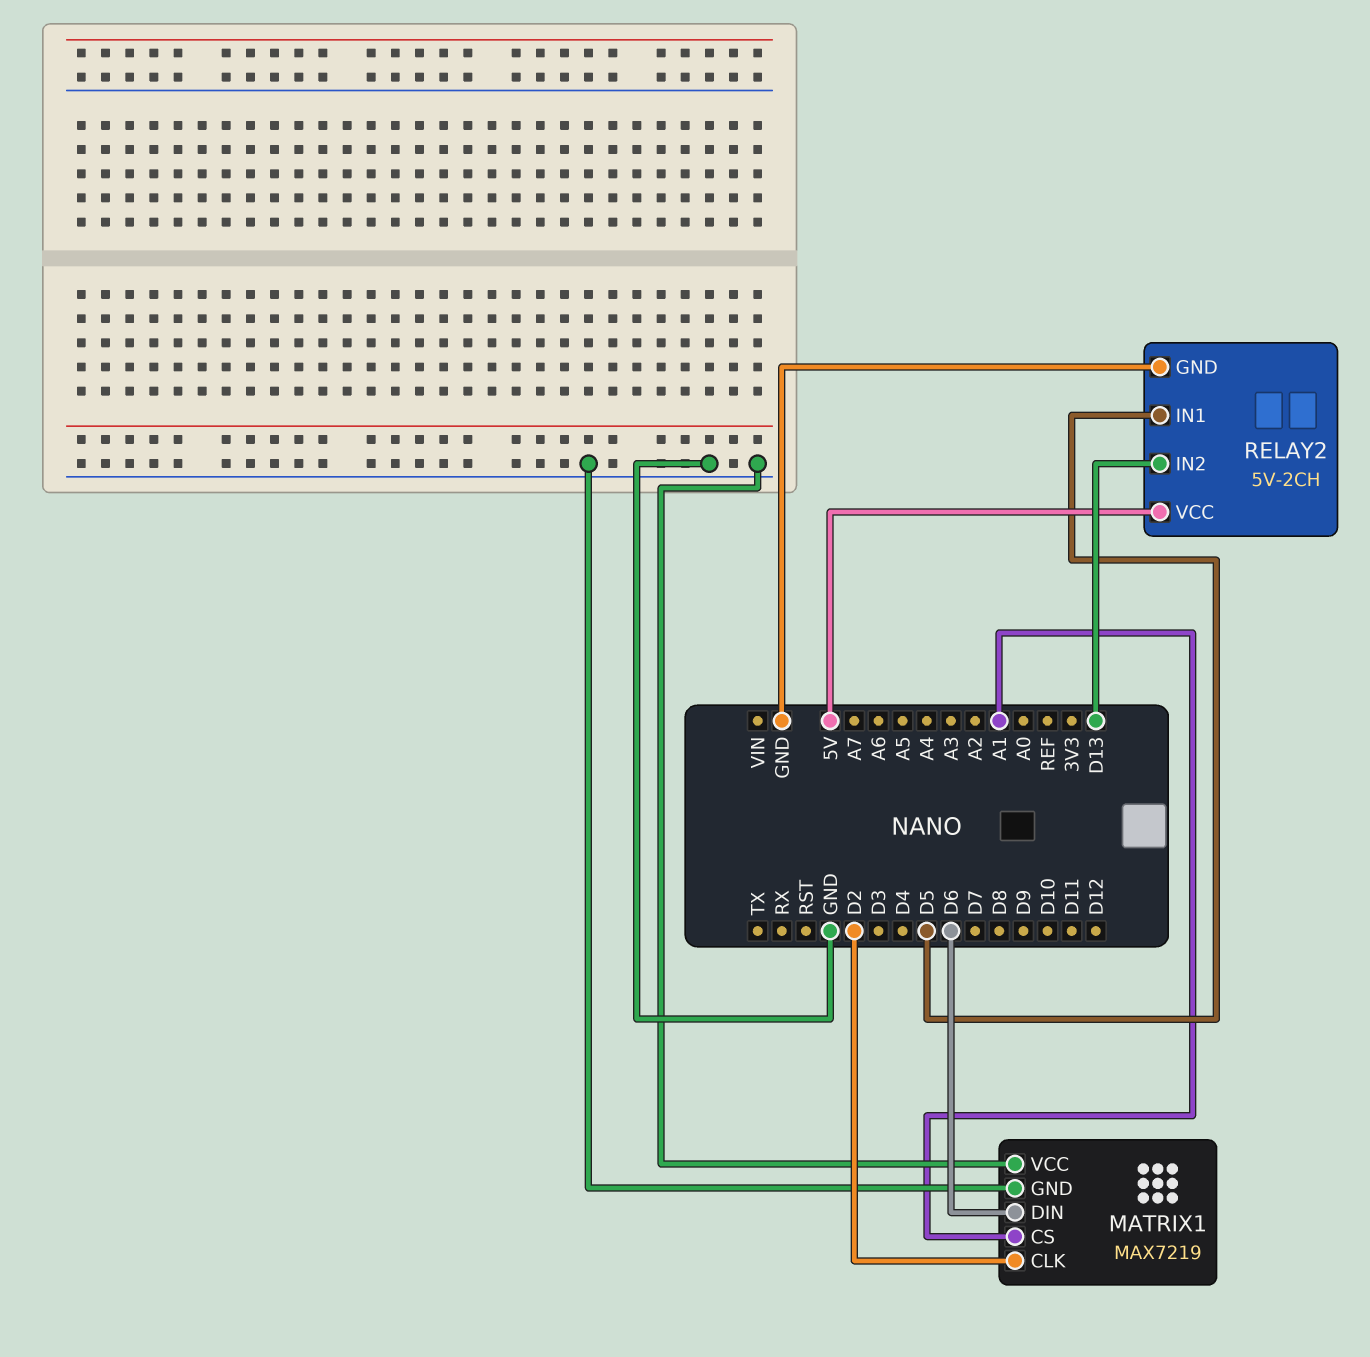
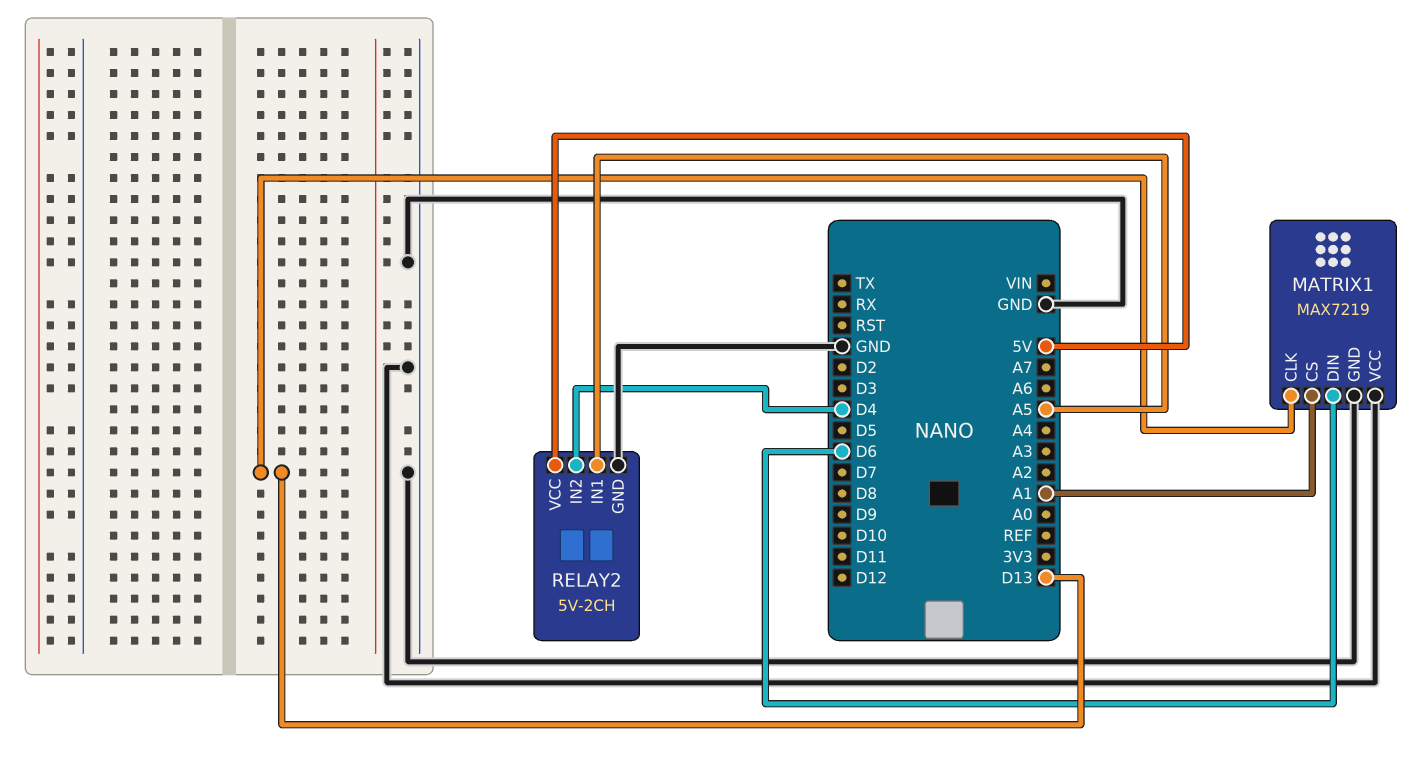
MATRIX1 pin CLK: D2 -> D13
RELAY2 pin IN1: D5 -> A5
RELAY2 pin IN2: D13 -> D4

